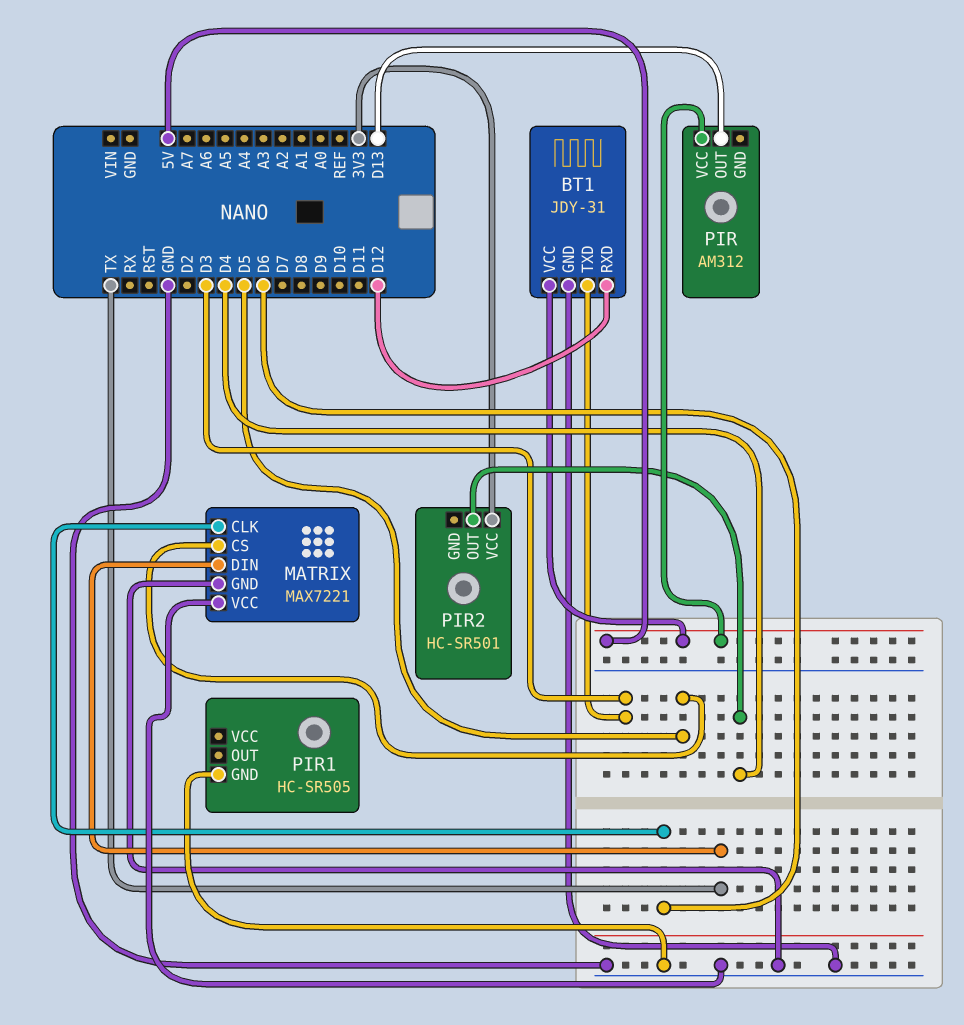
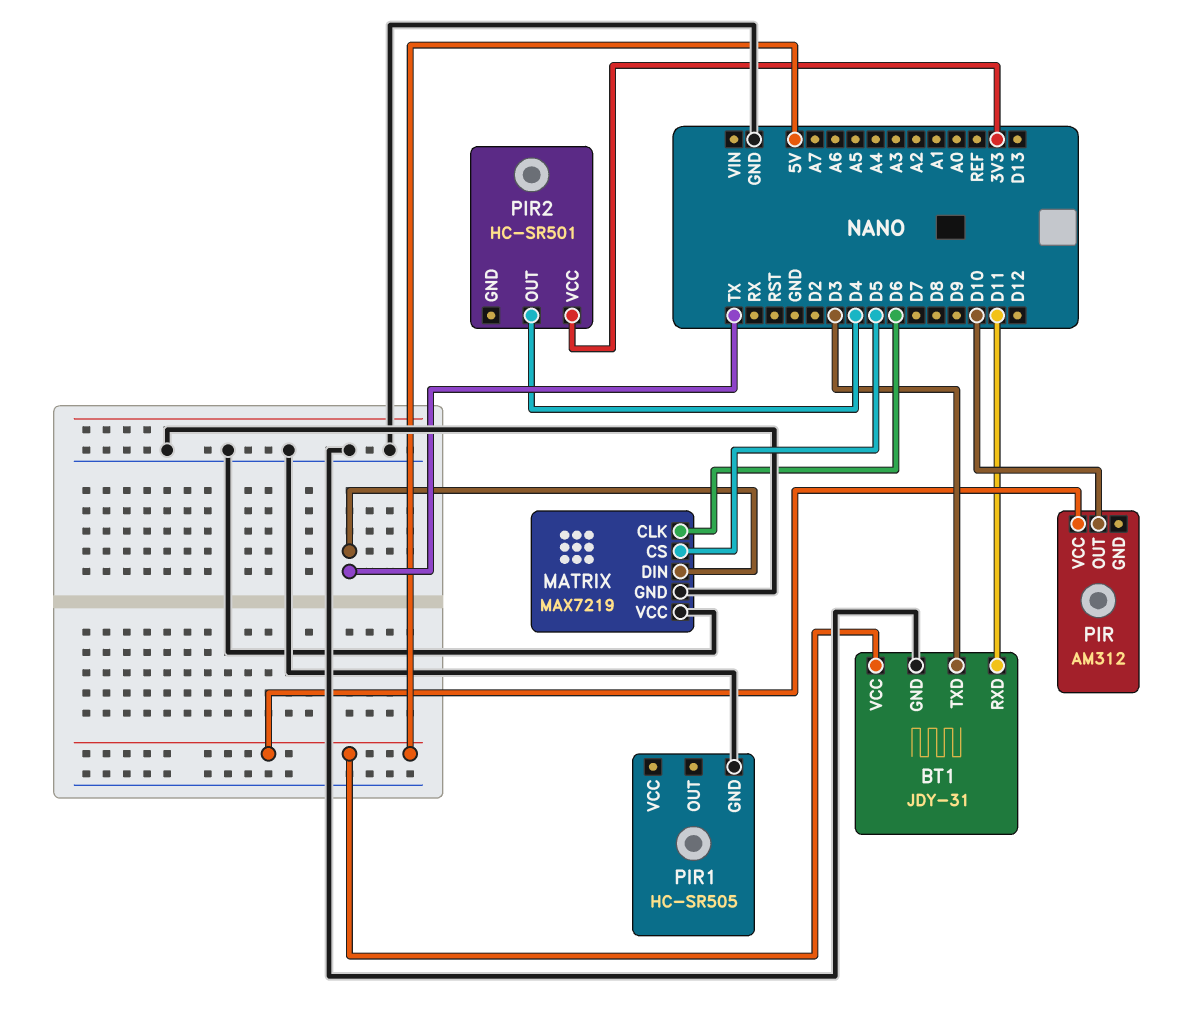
BT1 pin RXD: D12 -> D11
MATRIX: MAX7221 -> MAX7219
PIR pin OUT: D13 -> D10

